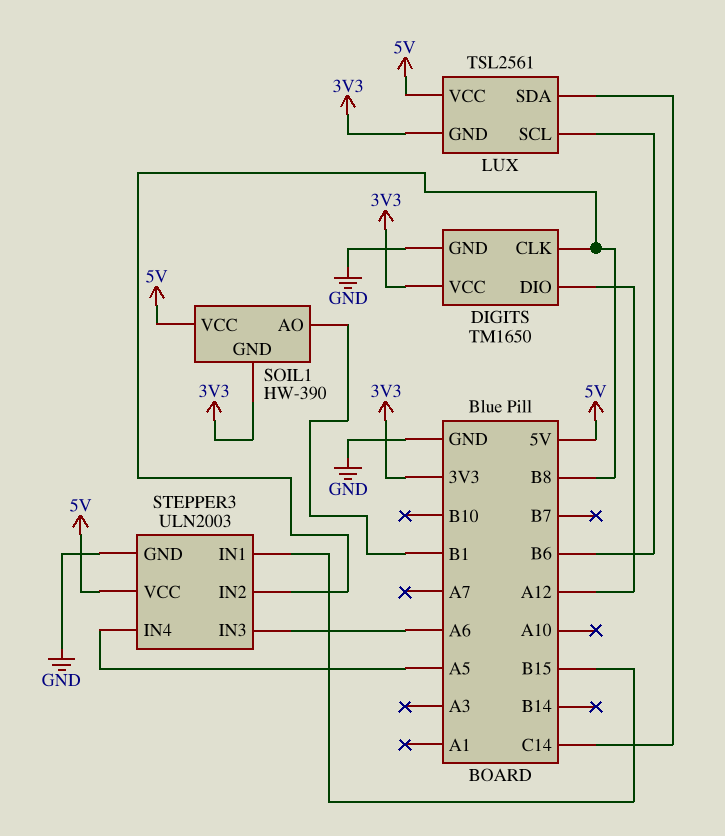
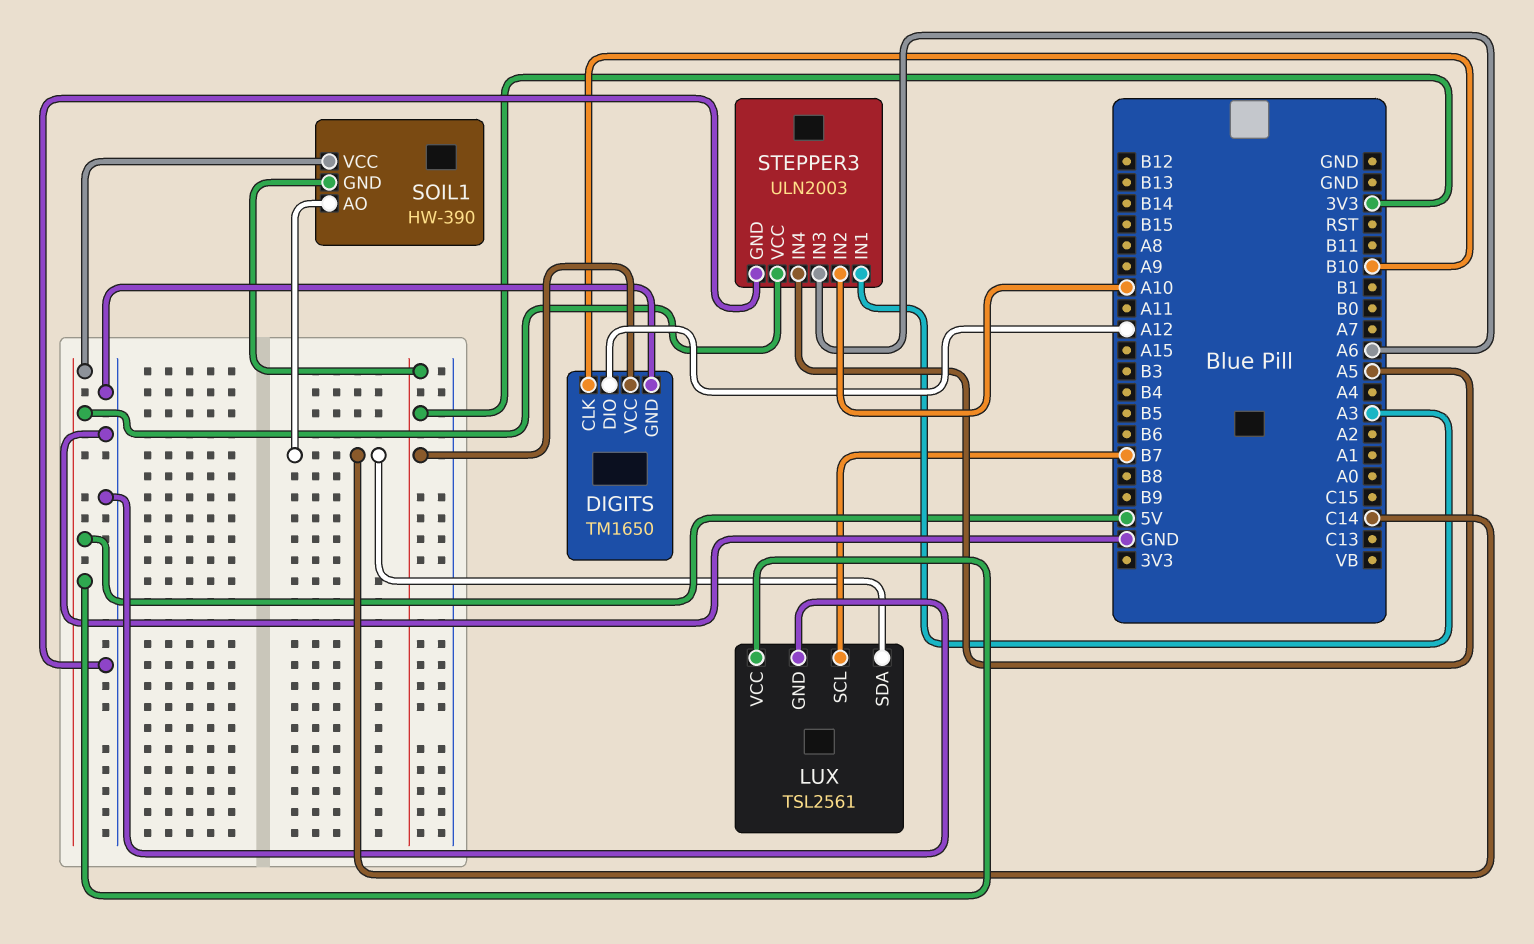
DIGITS pin CLK: B8 -> B10
LUX pin GND: 3V3 -> GND
LUX pin SCL: B6 -> B7
SOIL1 pin AO: B1 -> C14
STEPPER3 pin IN1: B15 -> A3
STEPPER3 pin IN2: B8 -> A10

